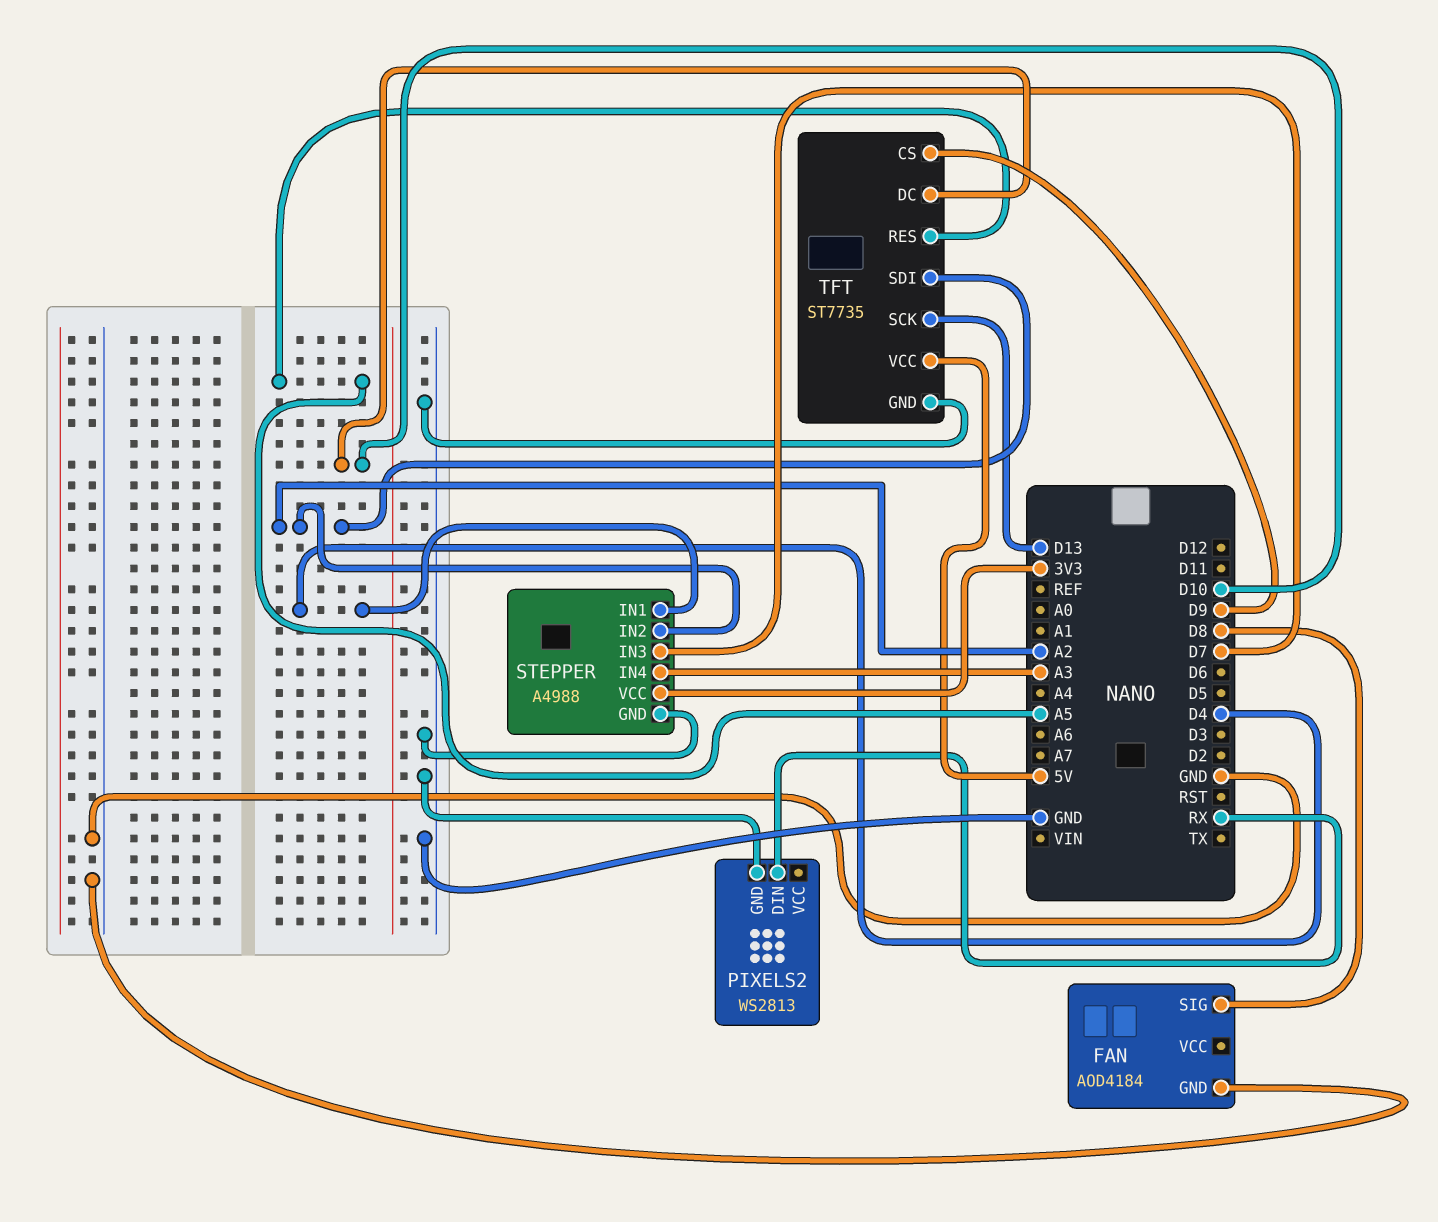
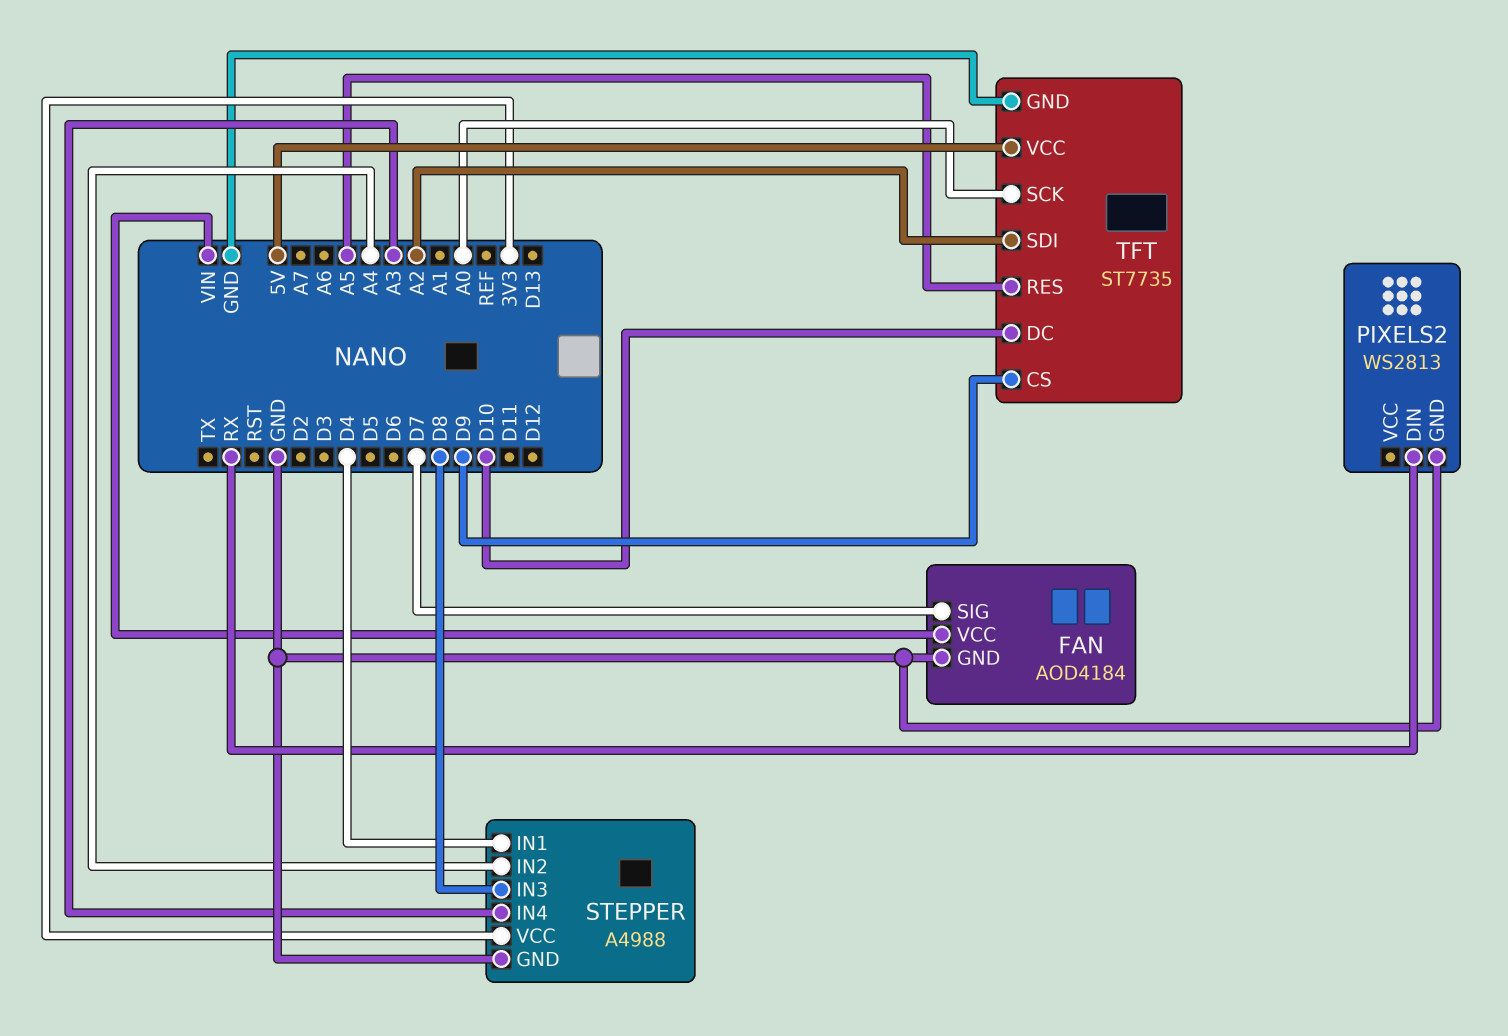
FAN pin SIG: D8 -> D7
FAN pin VCC: none -> VIN
STEPPER pin IN2: A2 -> A4
STEPPER pin IN3: D7 -> D8
TFT pin SCK: D13 -> A0

